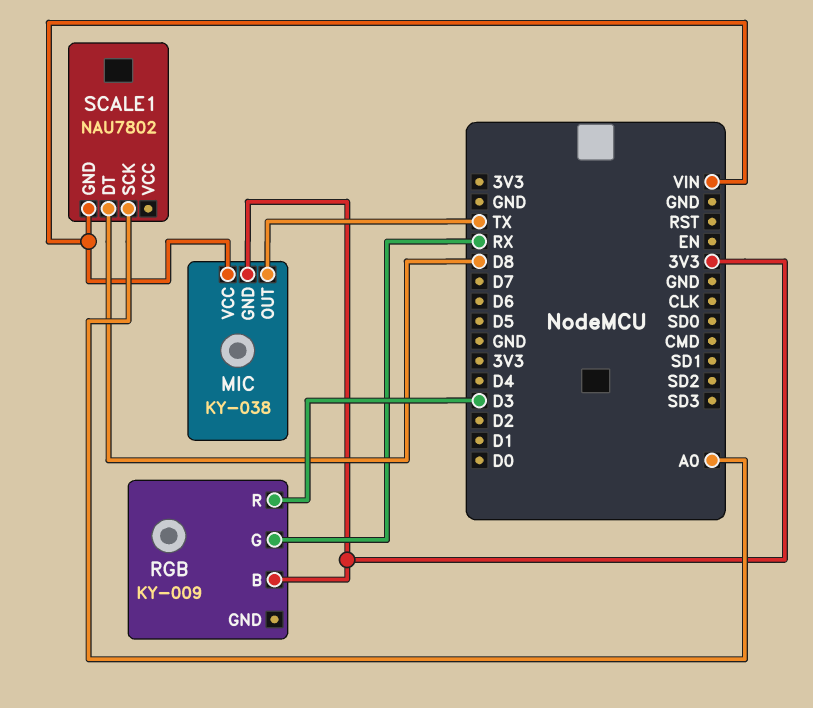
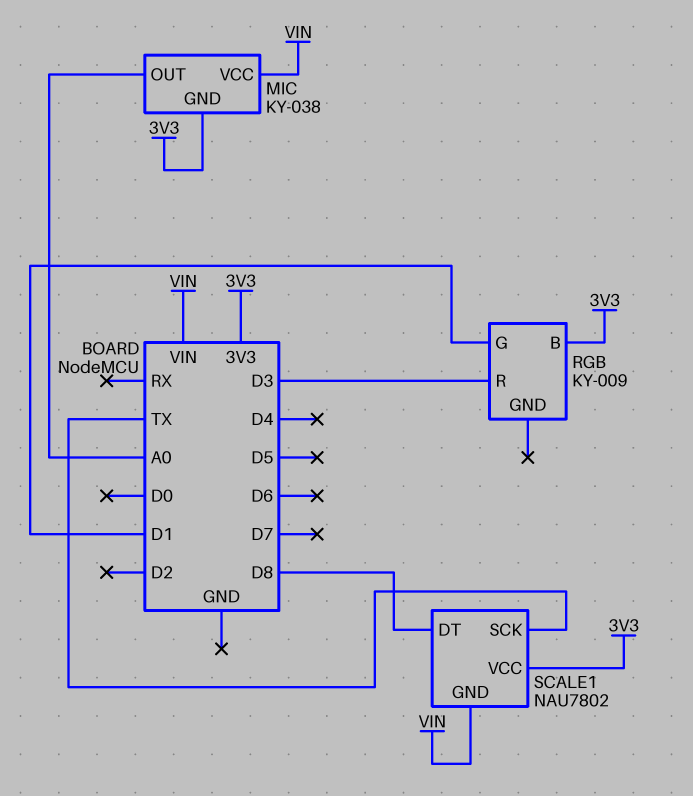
MIC pin OUT: TX -> A0
RGB pin G: RX -> D1
SCALE1 pin SCK: A0 -> TX
SCALE1 pin VCC: none -> 3V3

